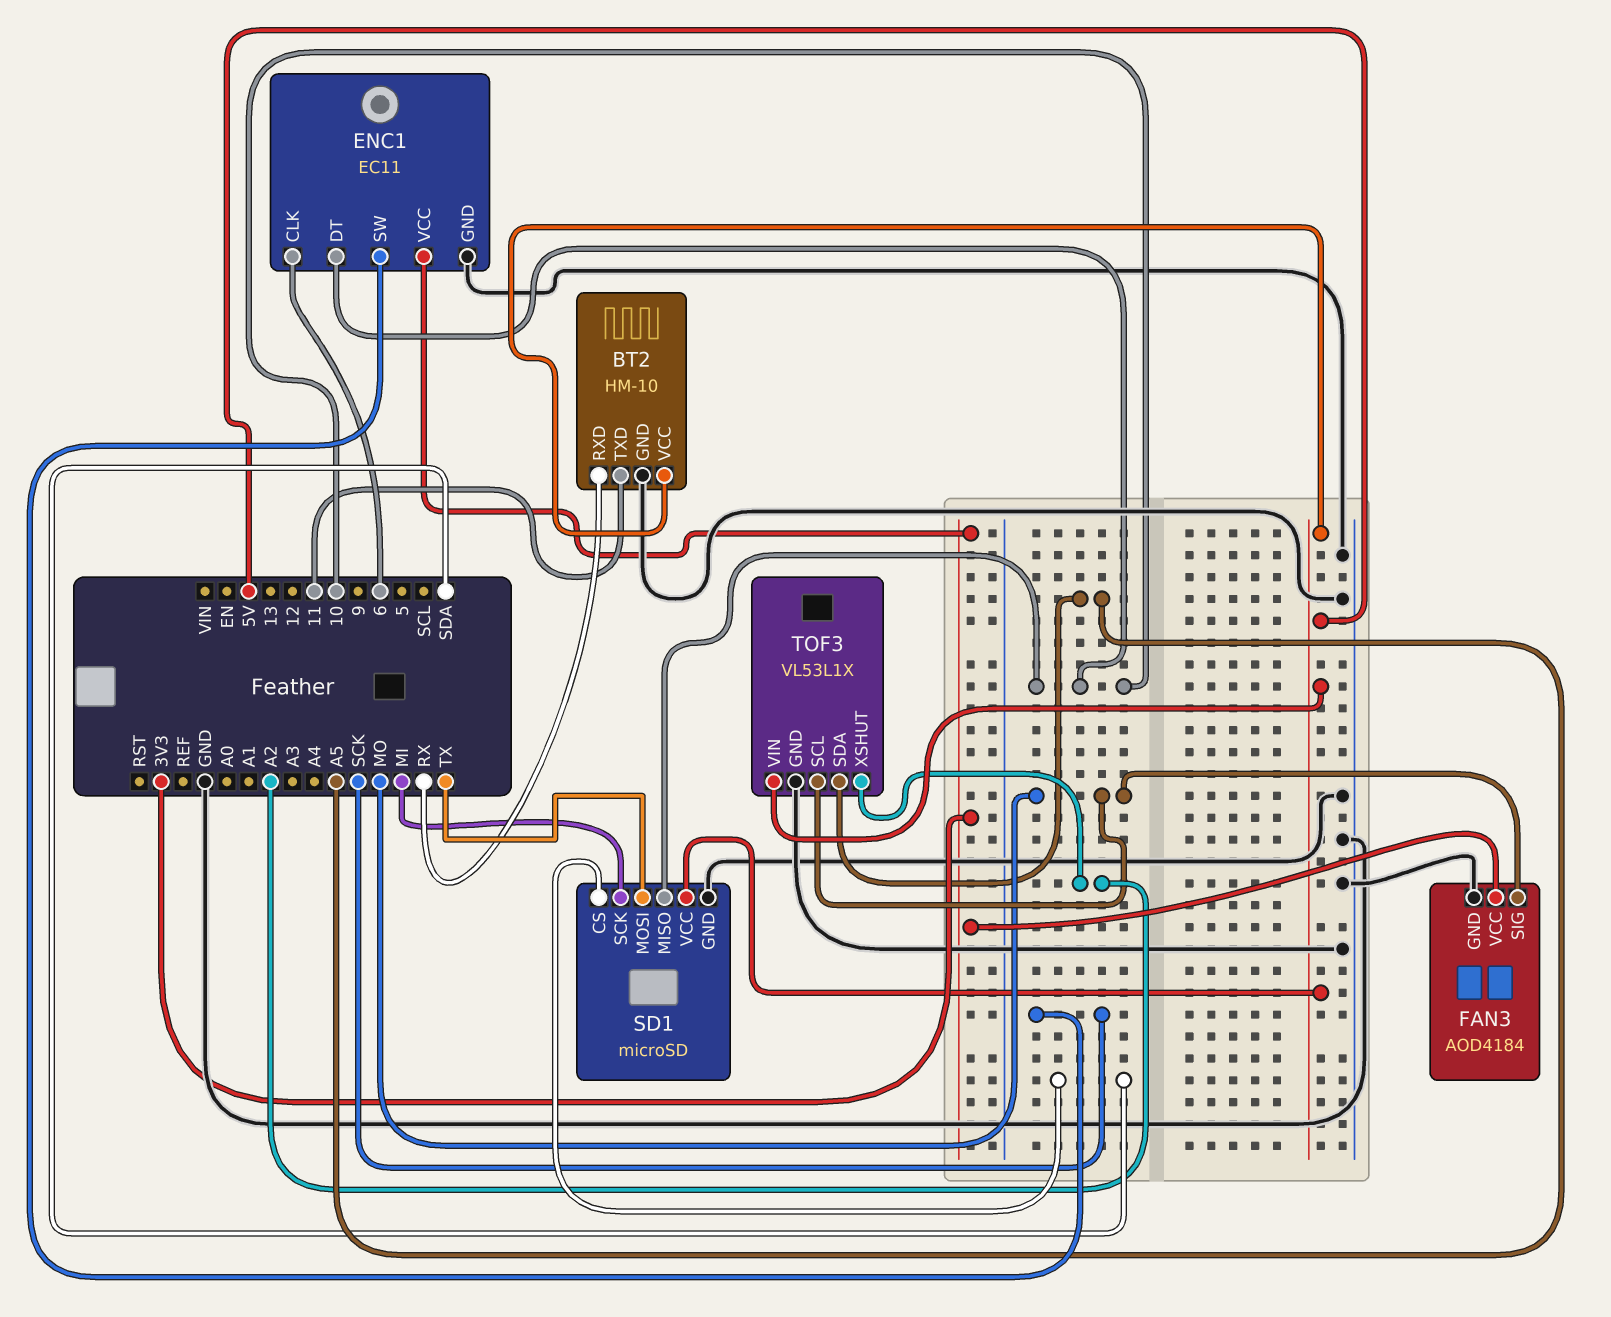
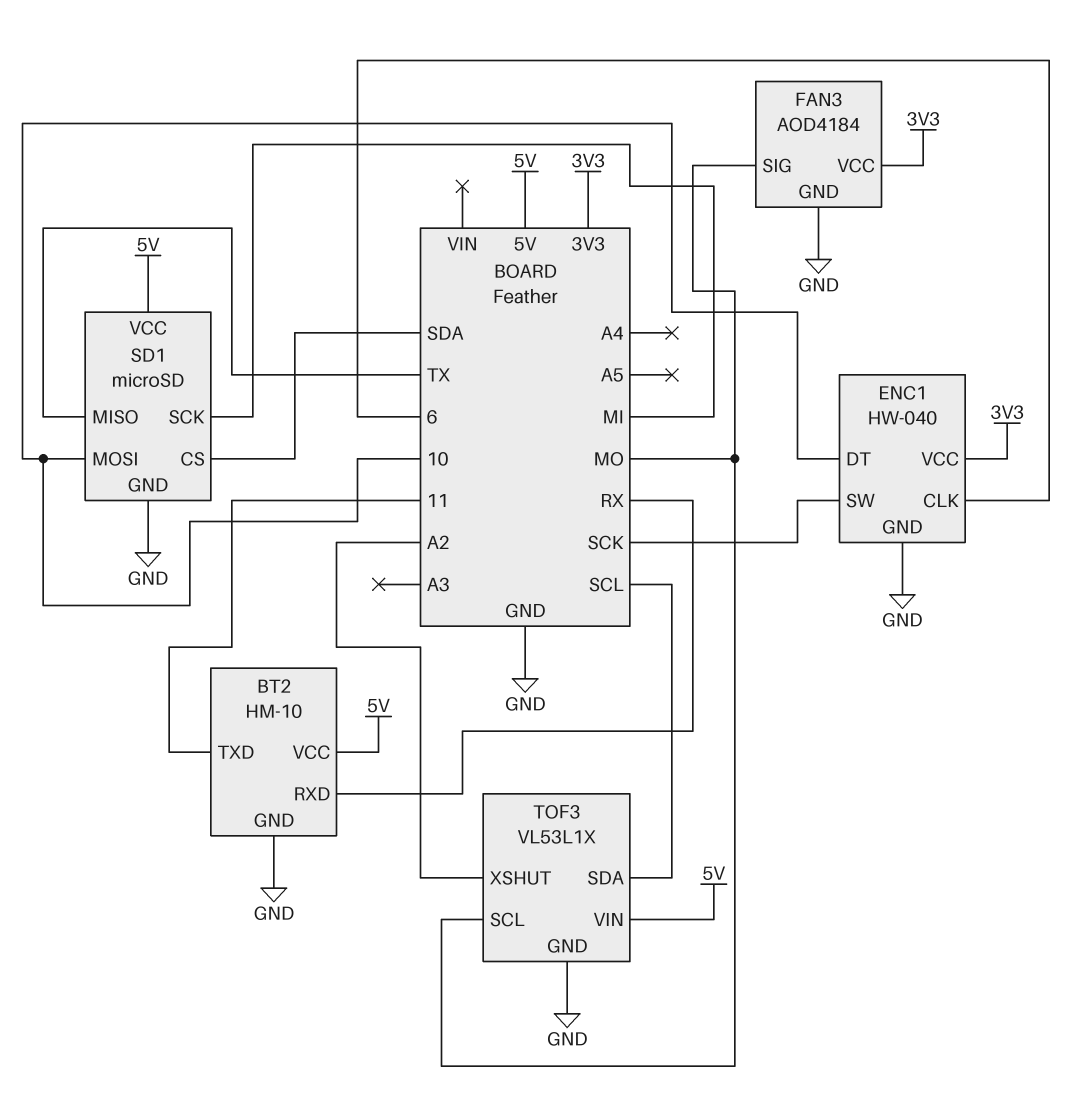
ENC1: EC11 -> HW-040
SD1 pin MISO: 10 -> TX
SD1 pin MOSI: TX -> 10
TOF3 pin SDA: A5 -> SCL

